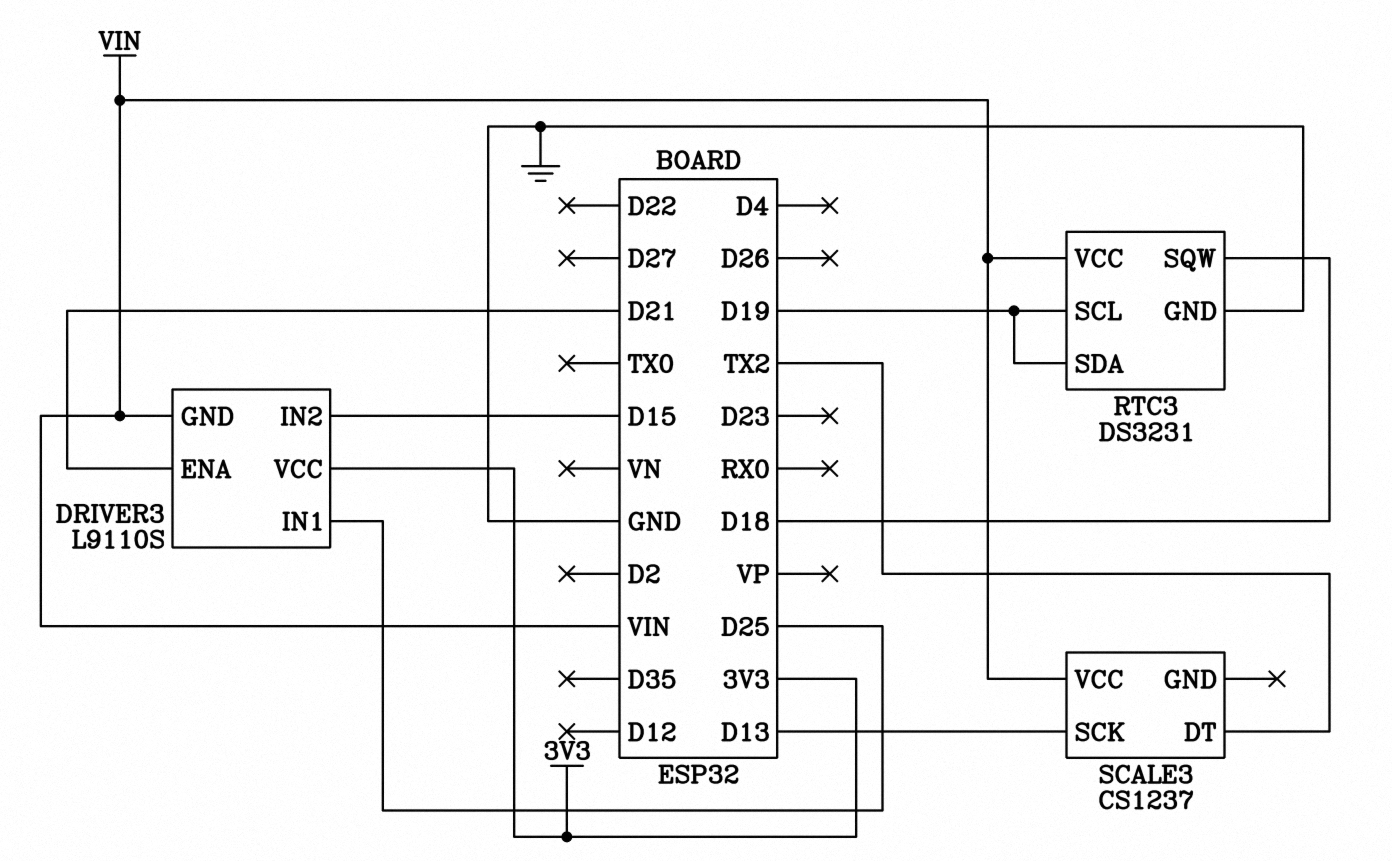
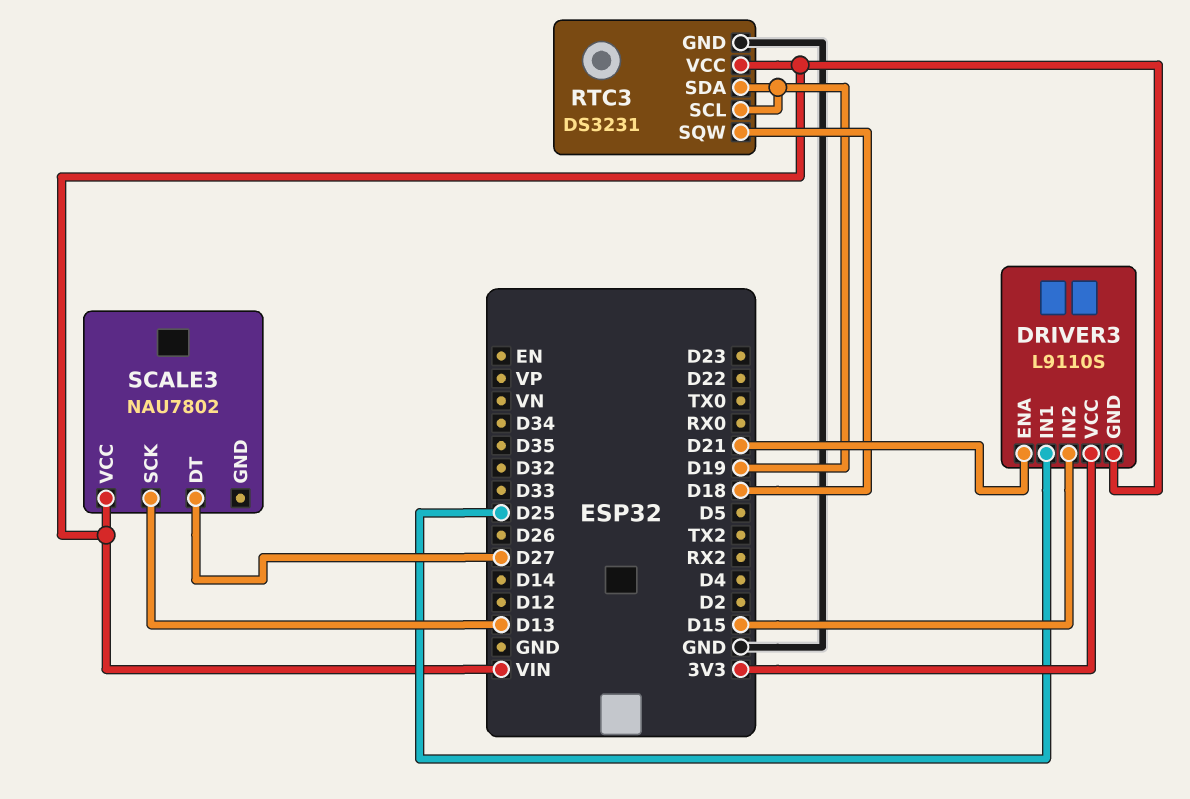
SCALE3: CS1237 -> NAU7802
SCALE3 pin DT: TX2 -> D27

